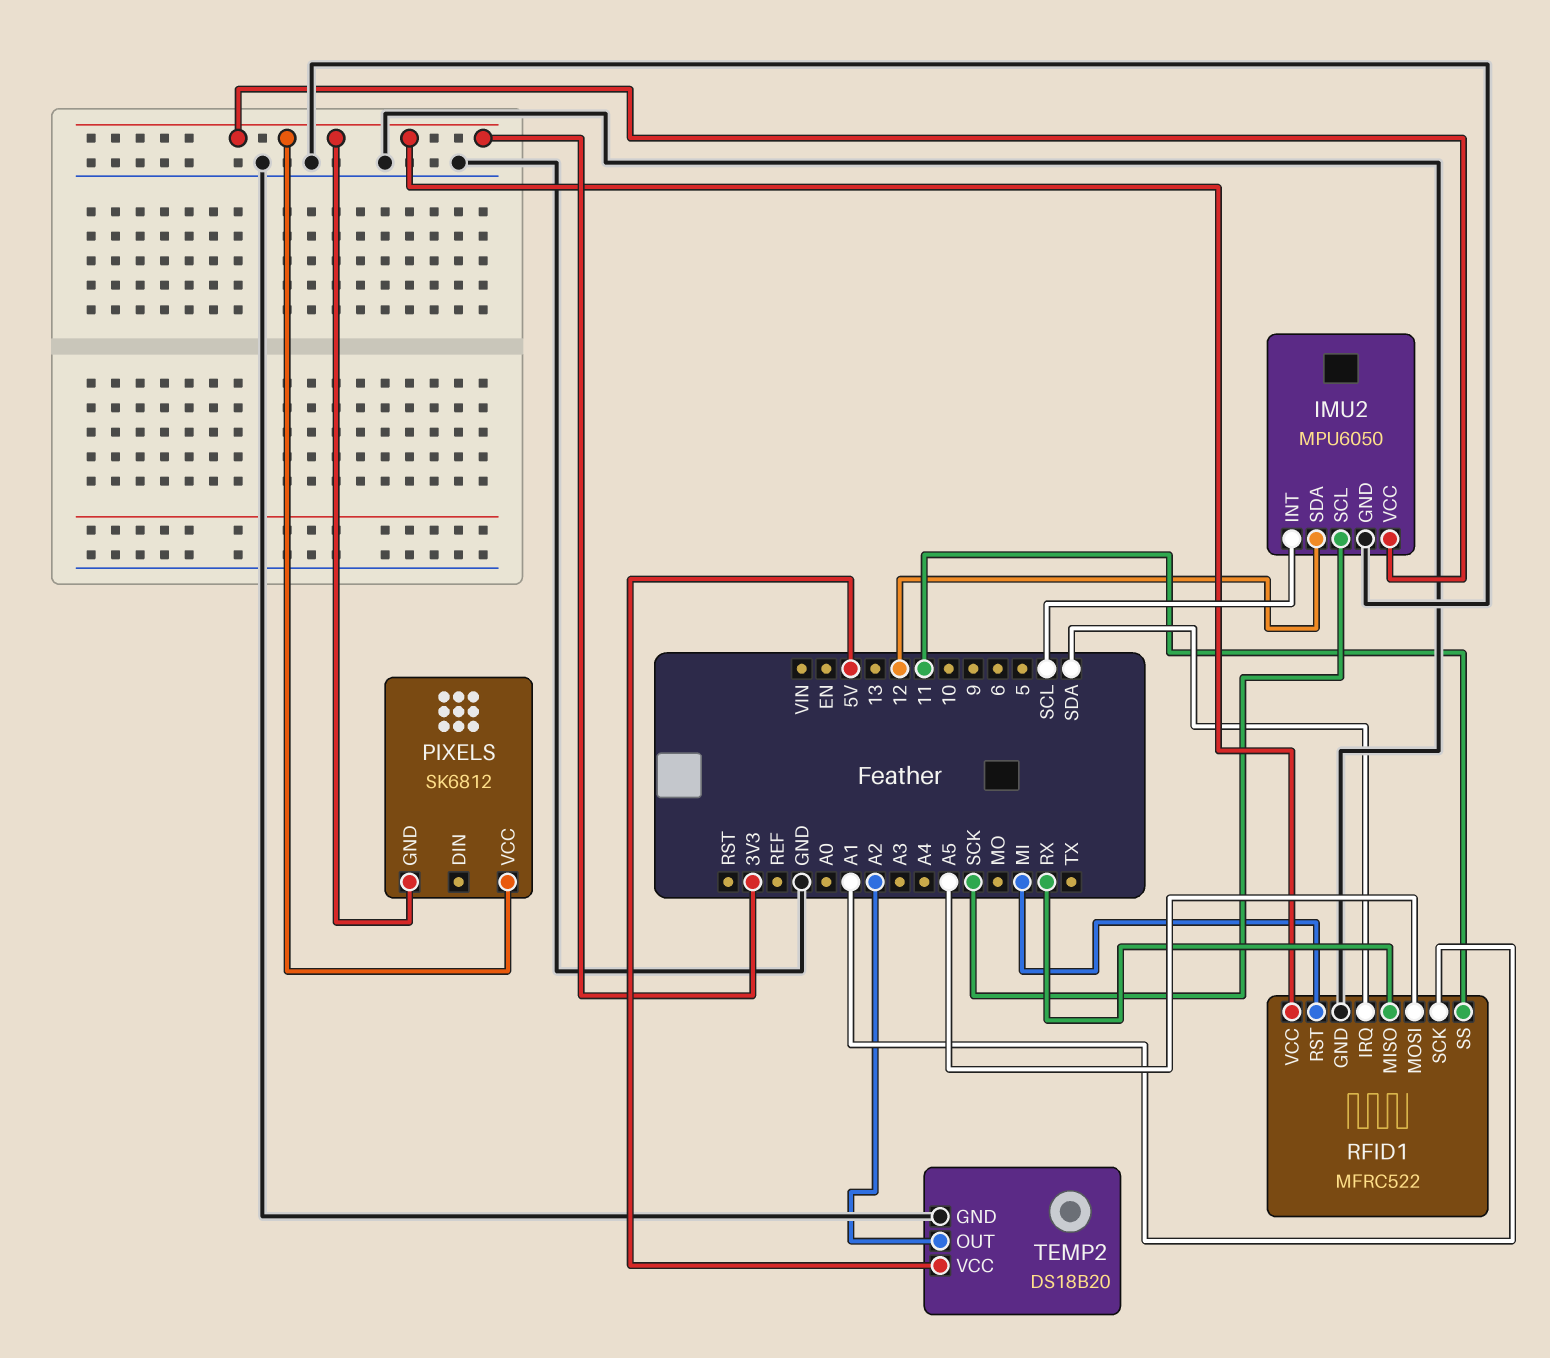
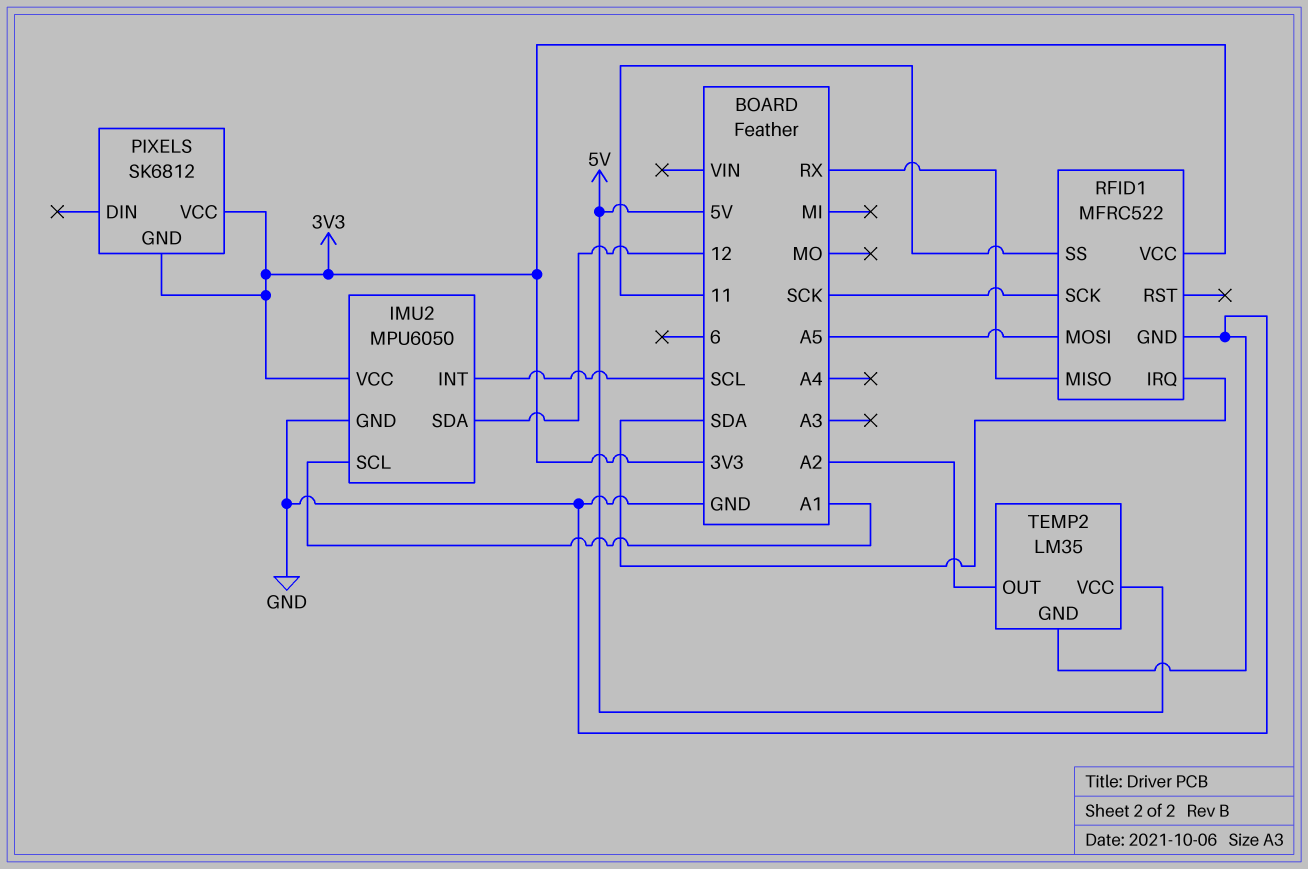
IMU2 pin SCL: SCK -> A1
RFID1 pin RST: MI -> none
RFID1 pin SCK: A1 -> SCK
TEMP2: DS18B20 -> LM35

